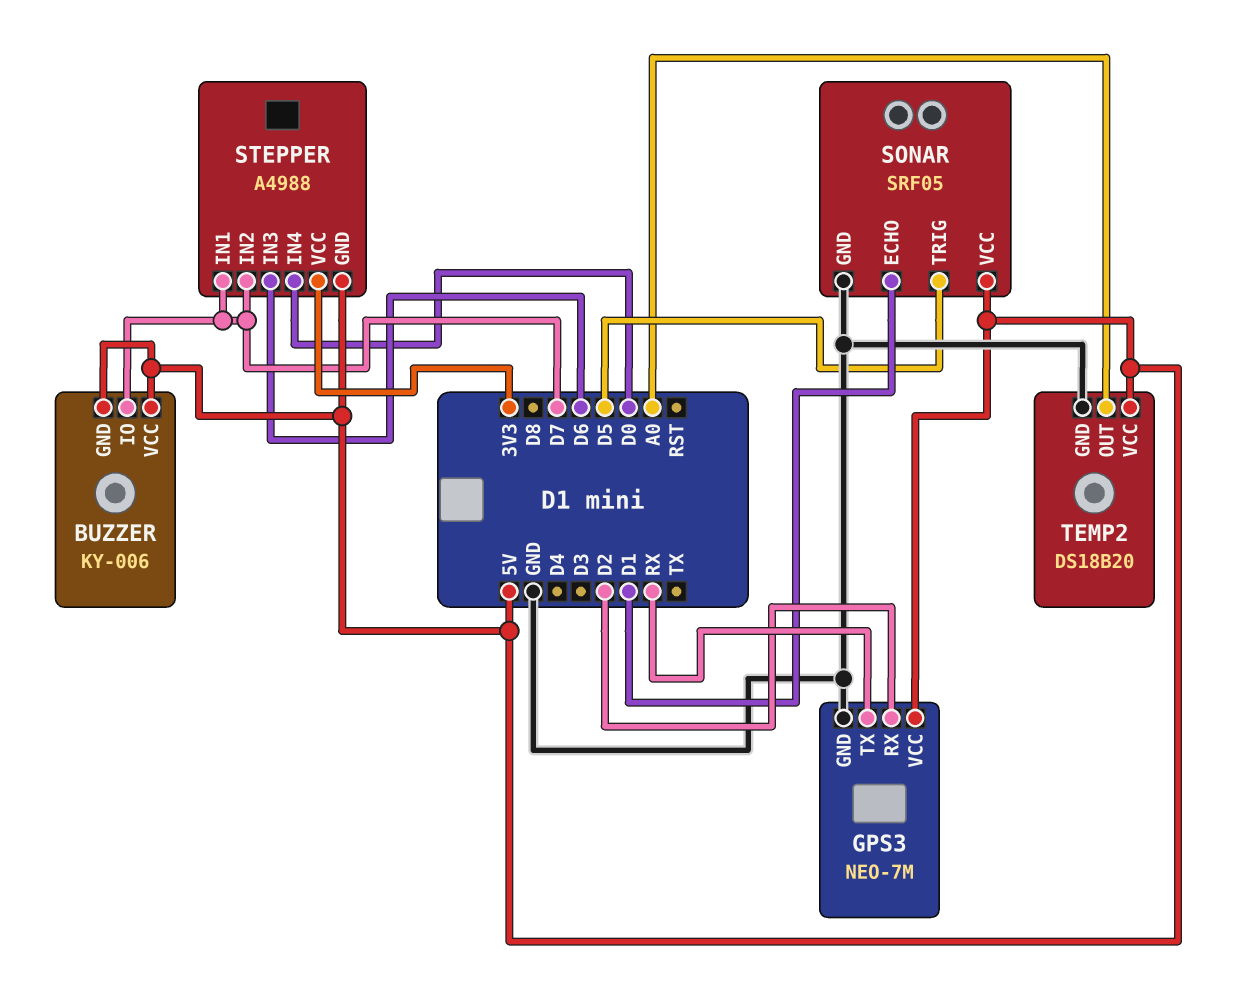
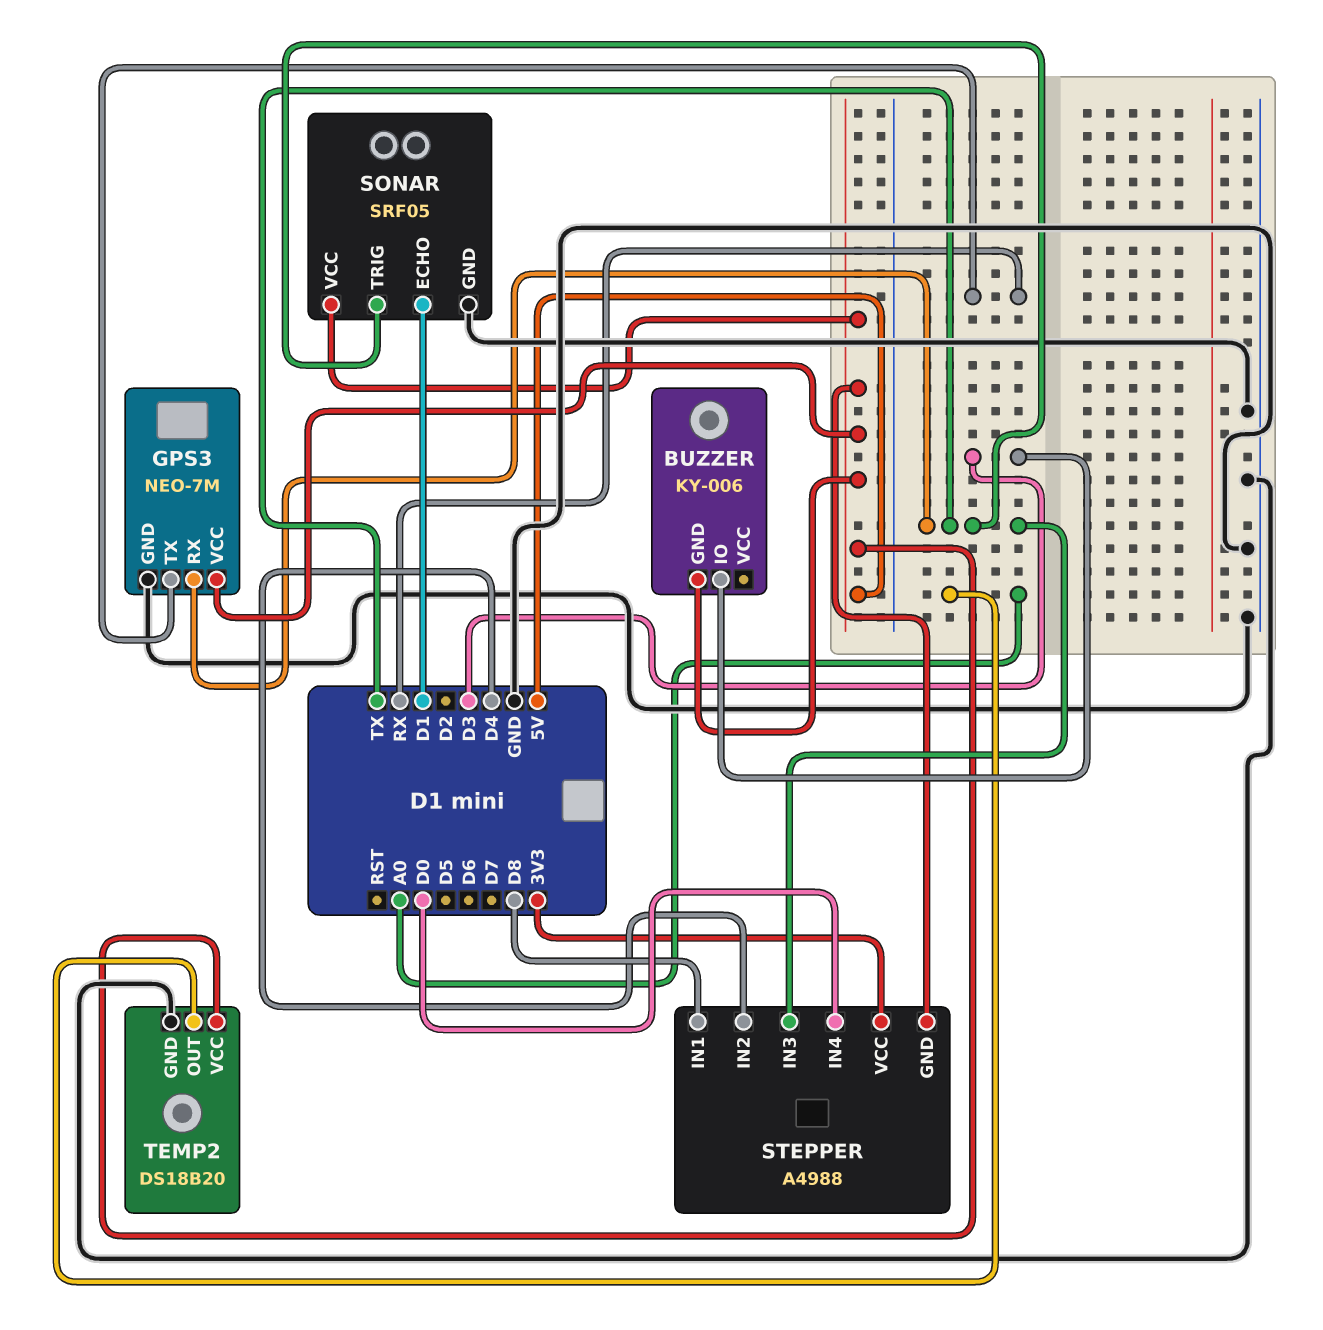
BUZZER pin IO: D7 -> D3
BUZZER pin VCC: 5V -> none
GPS3 pin RX: D2 -> TX
SONAR pin TRIG: D5 -> TX
STEPPER pin IN1: D7 -> D8
STEPPER pin IN2: D7 -> D4
STEPPER pin IN3: D6 -> TX

